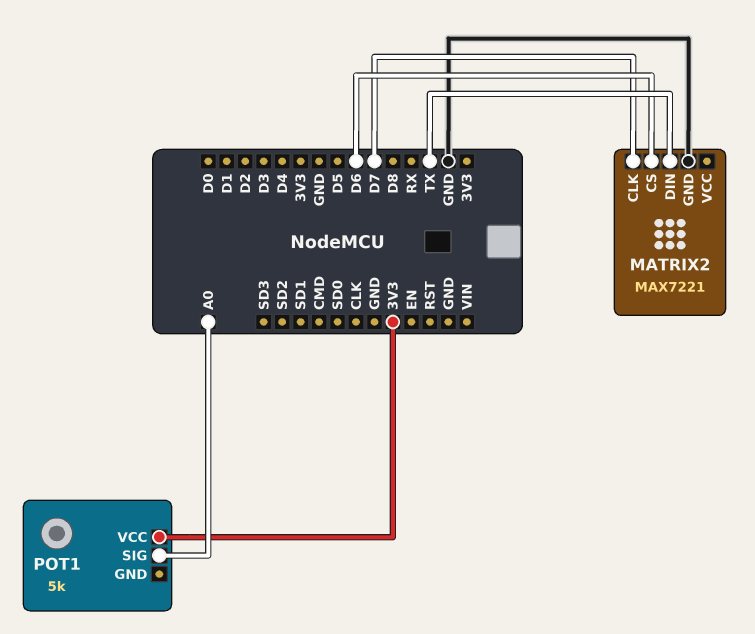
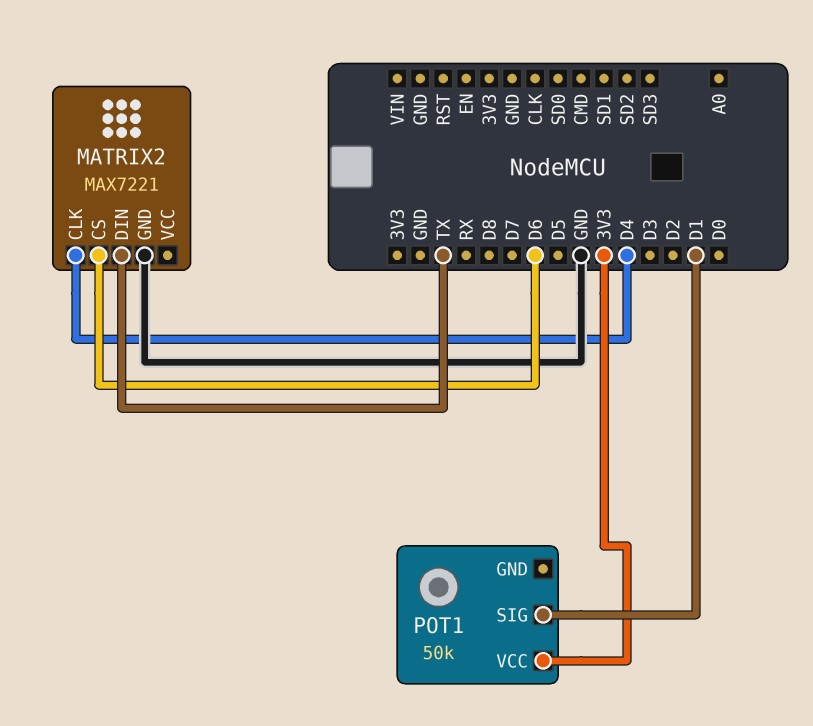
MATRIX2 pin CLK: D7 -> D4
POT1: 5k -> 50k
POT1 pin SIG: A0 -> D1

